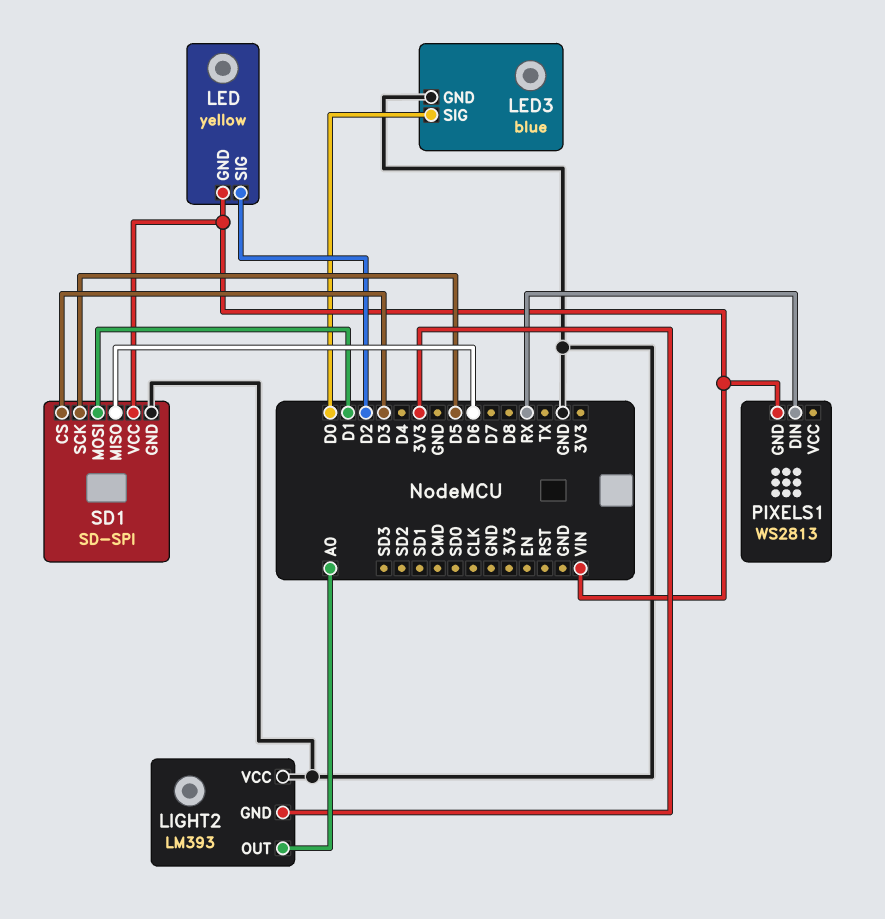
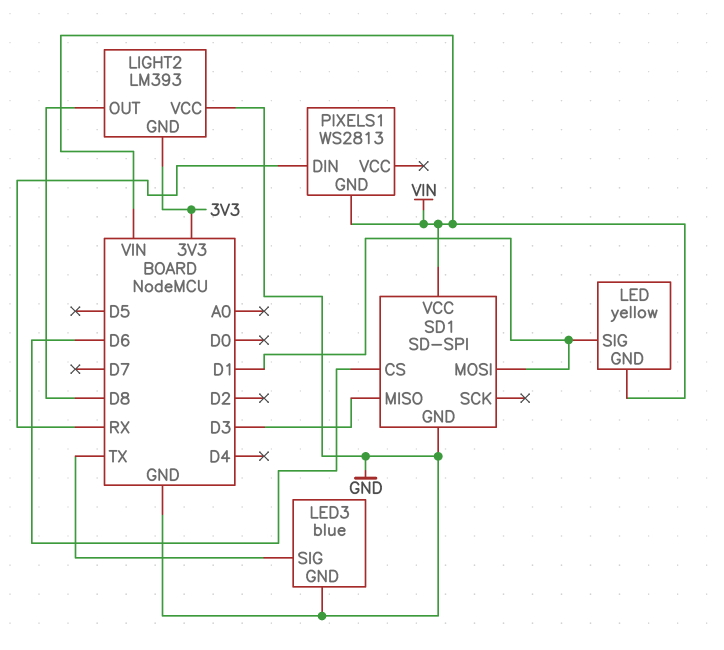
LED pin SIG: D2 -> D1
LED3 pin SIG: D0 -> TX
LIGHT2 pin OUT: A0 -> D8
SD1 pin CS: D3 -> D6
SD1 pin MISO: D6 -> D3
SD1 pin SCK: D5 -> none

